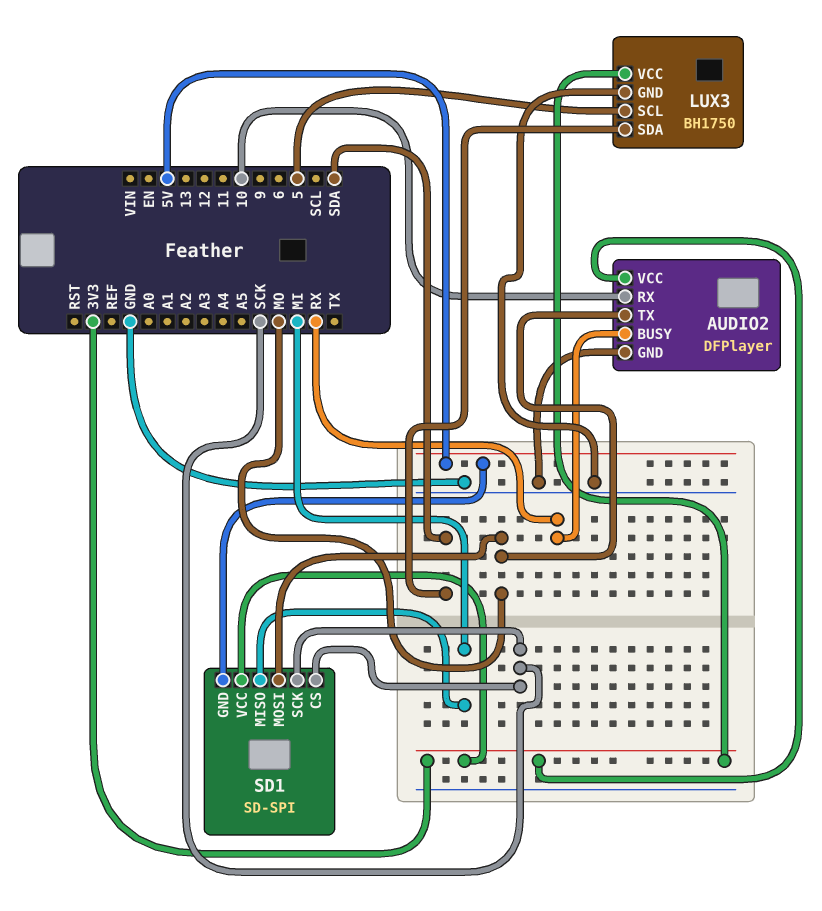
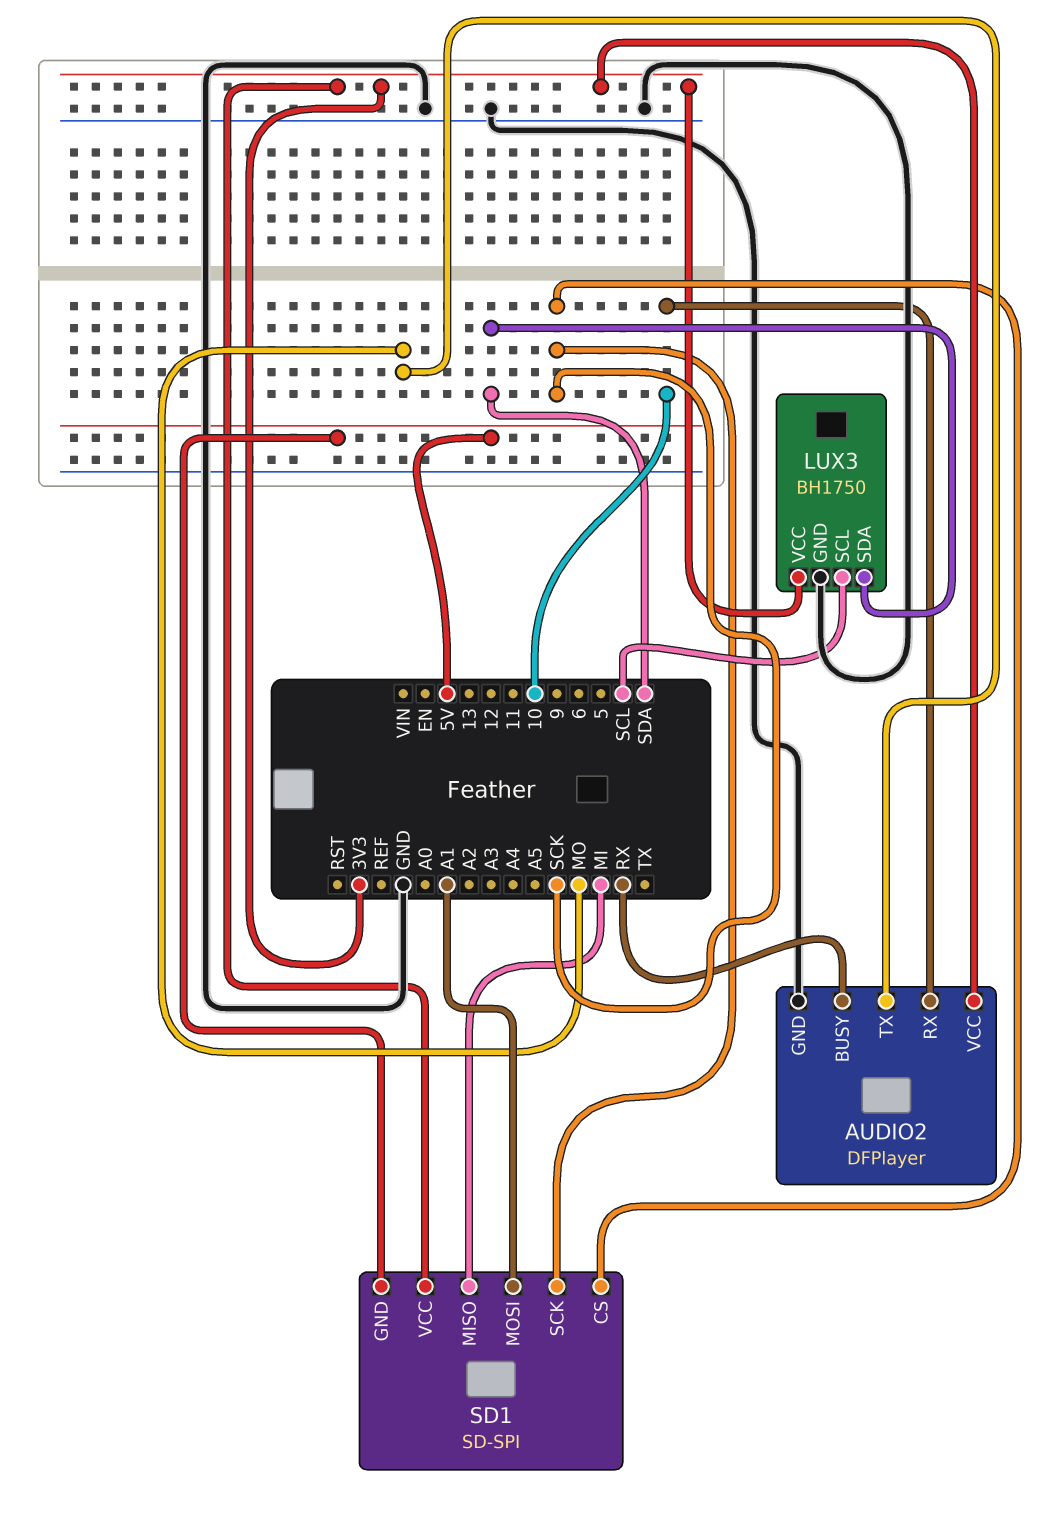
LUX3 pin SCL: 5 -> SCL
SD1 pin MOSI: MO -> A1

